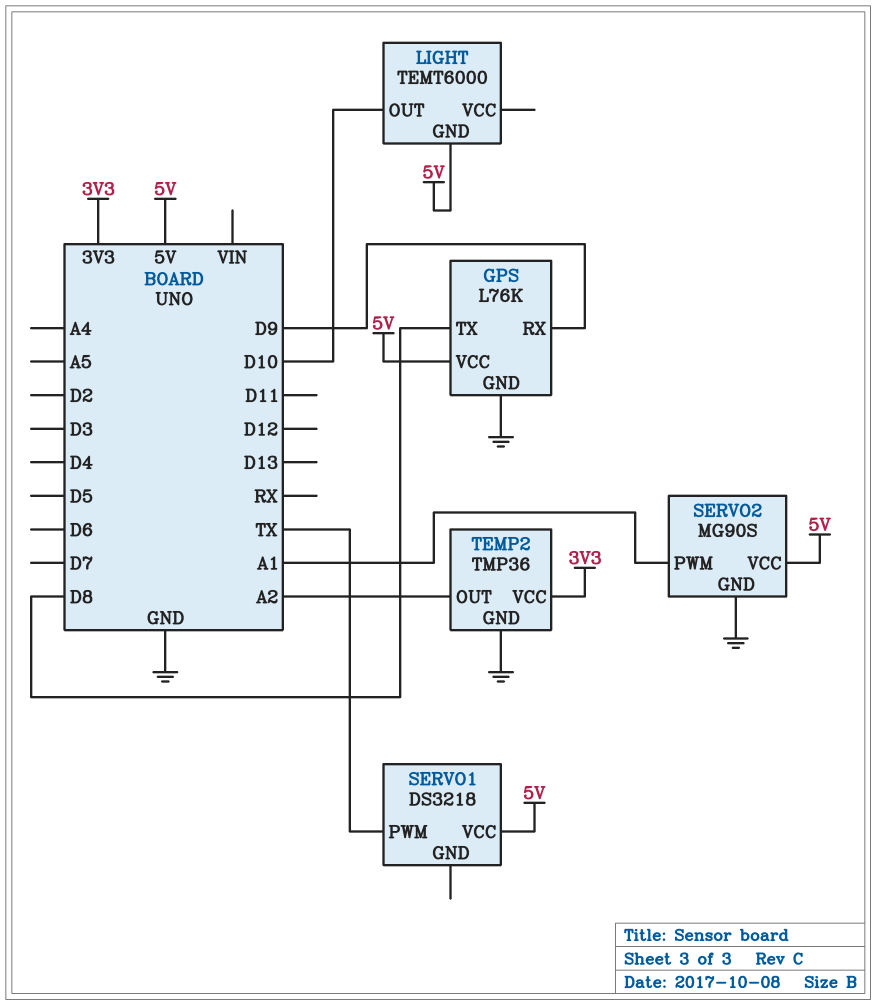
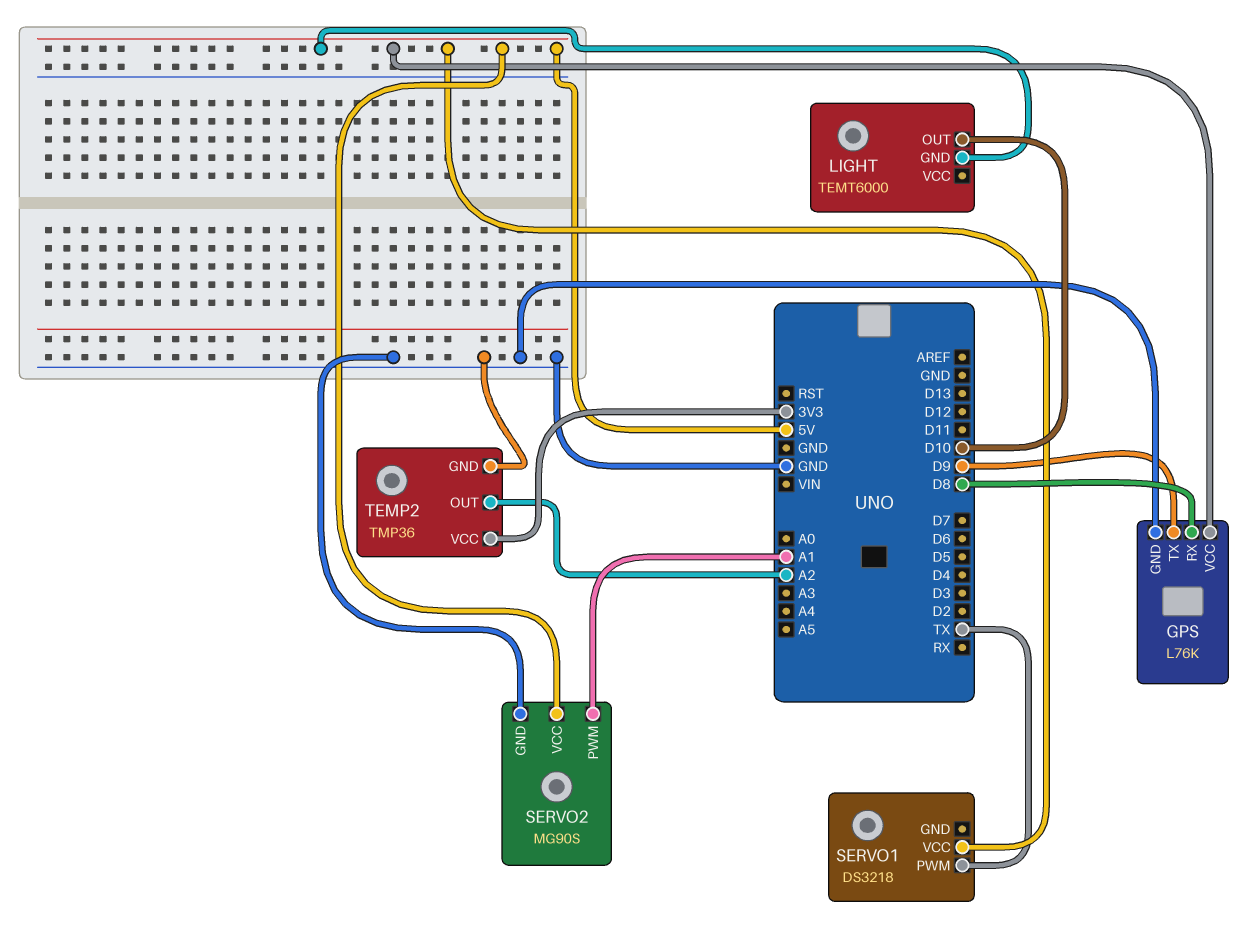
GPS pin RX: D9 -> D8
GPS pin TX: D8 -> D9

